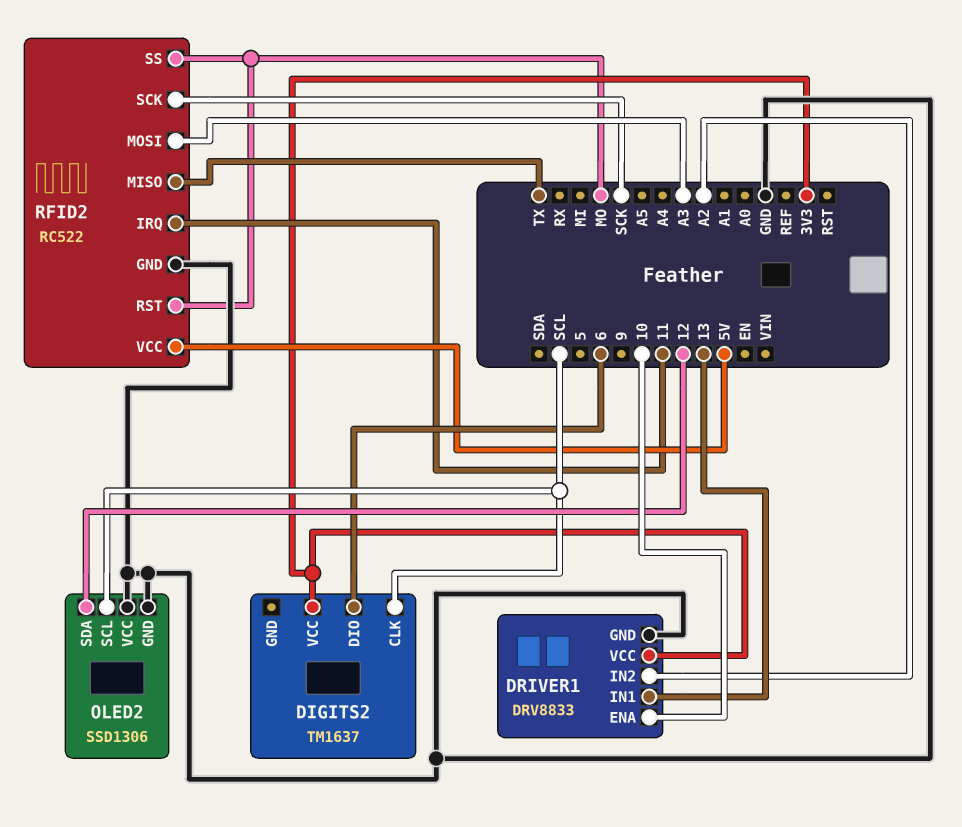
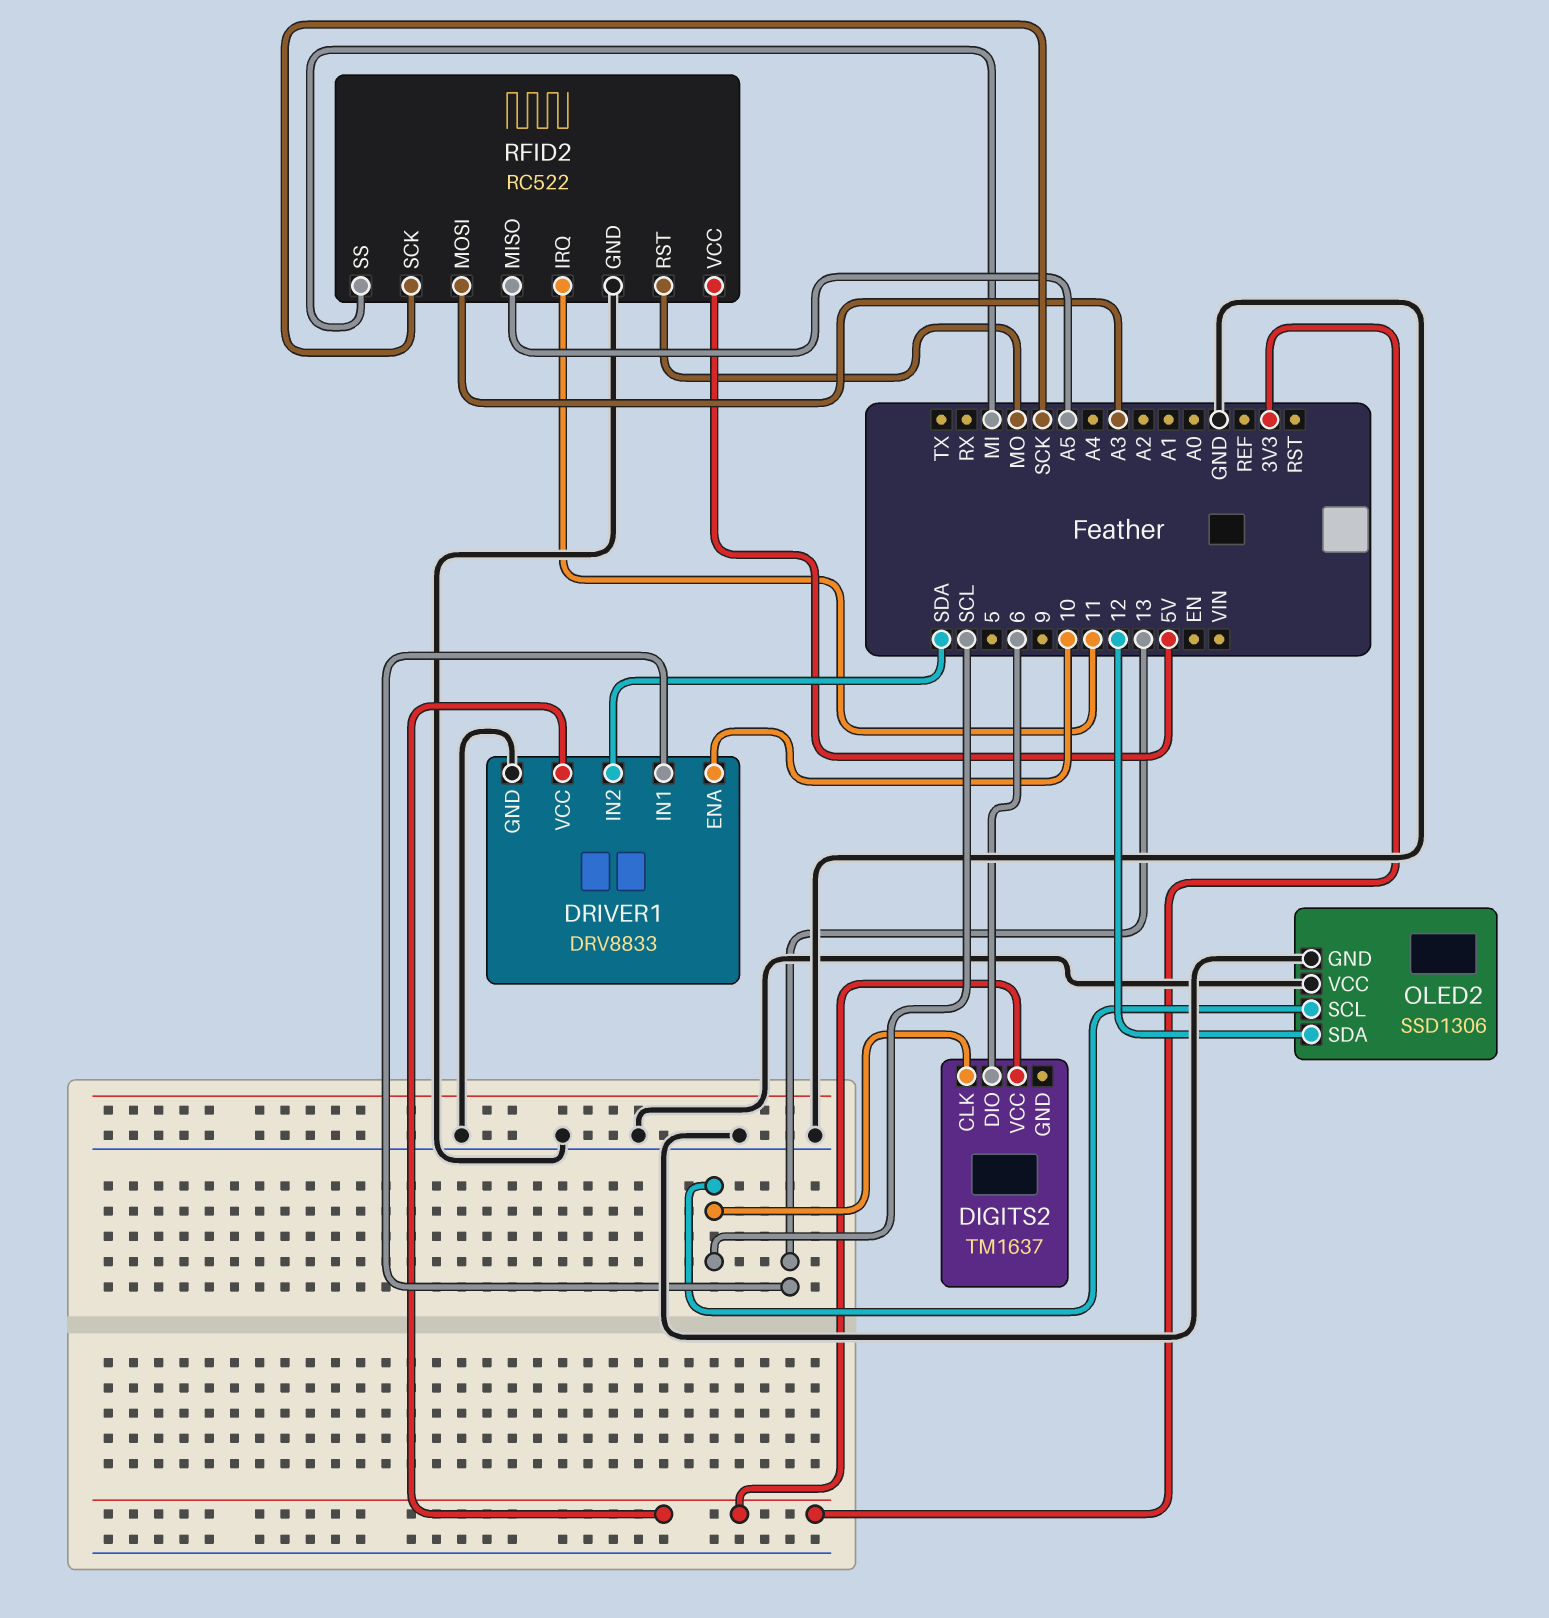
DRIVER1 pin IN2: A2 -> SDA
RFID2 pin MISO: TX -> A5
RFID2 pin SS: MO -> MI

